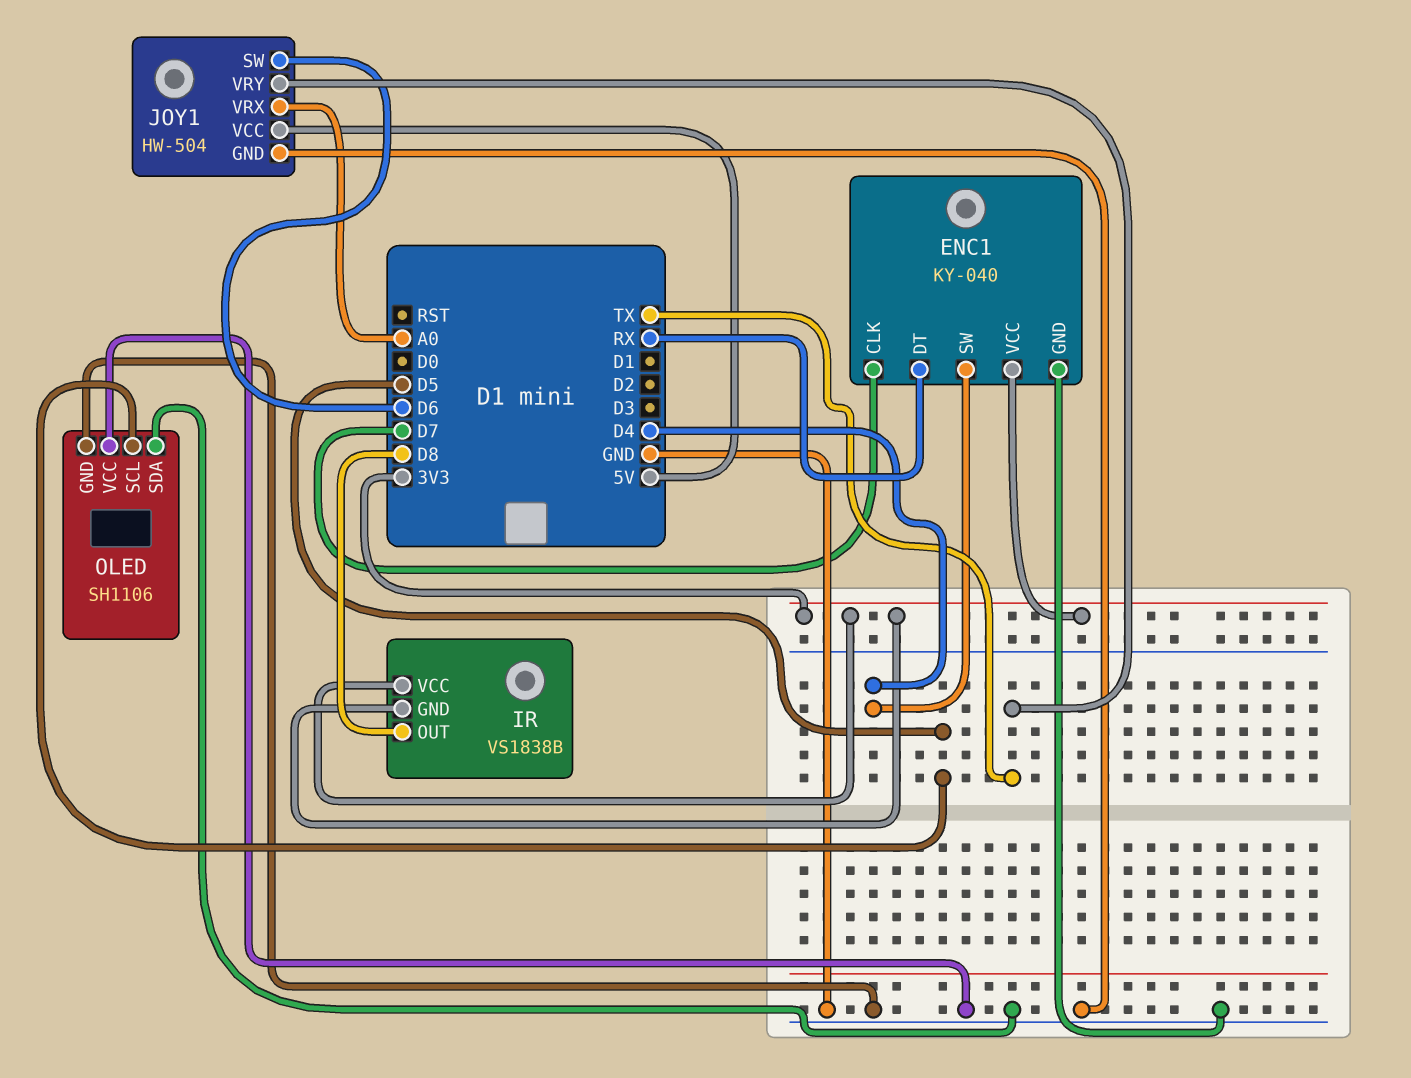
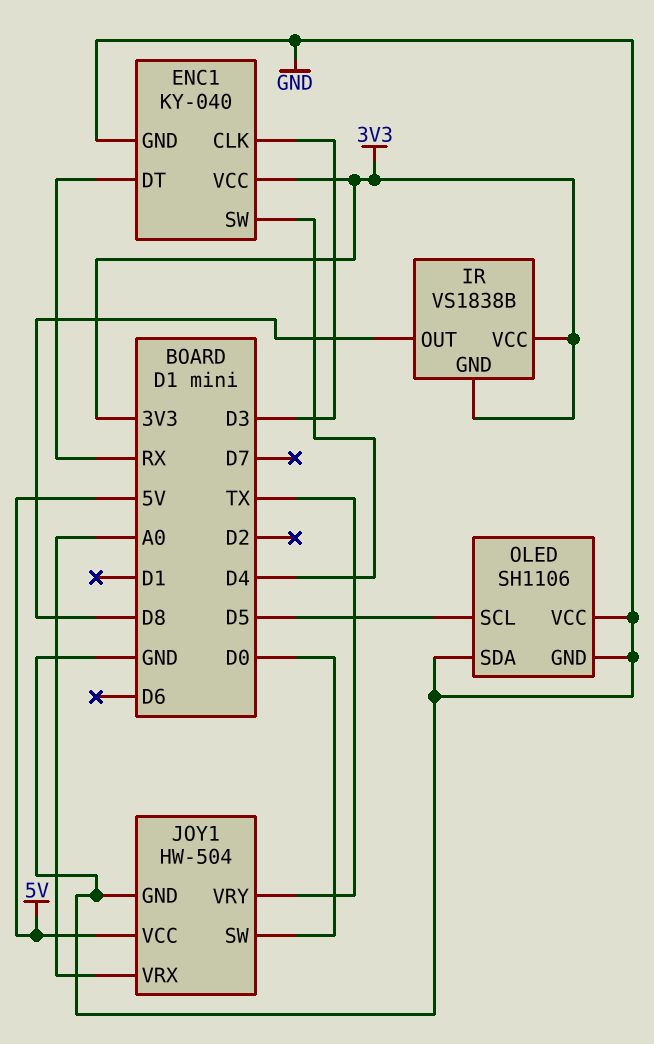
ENC1 pin CLK: D7 -> D3
JOY1 pin SW: D6 -> D0

